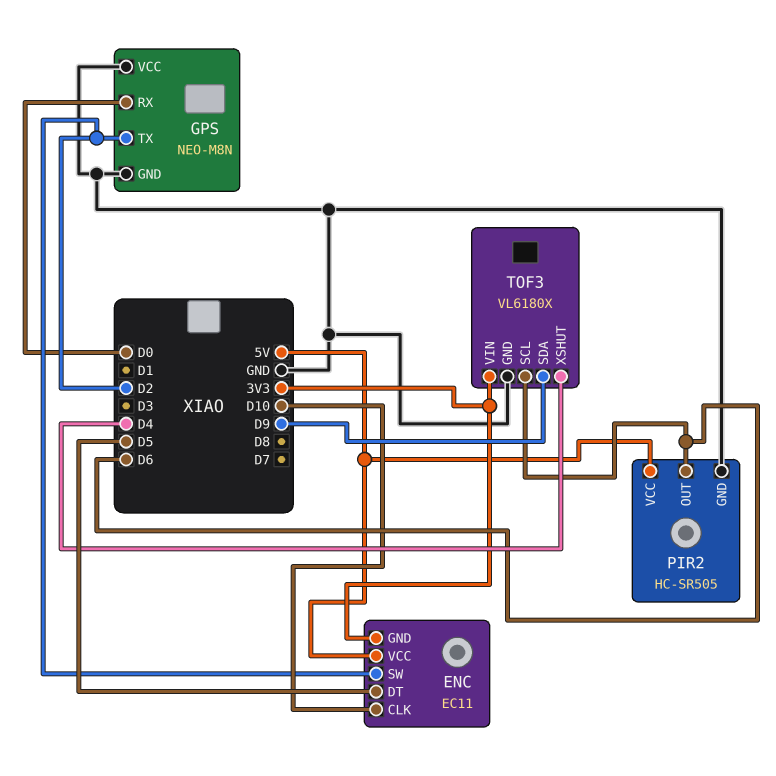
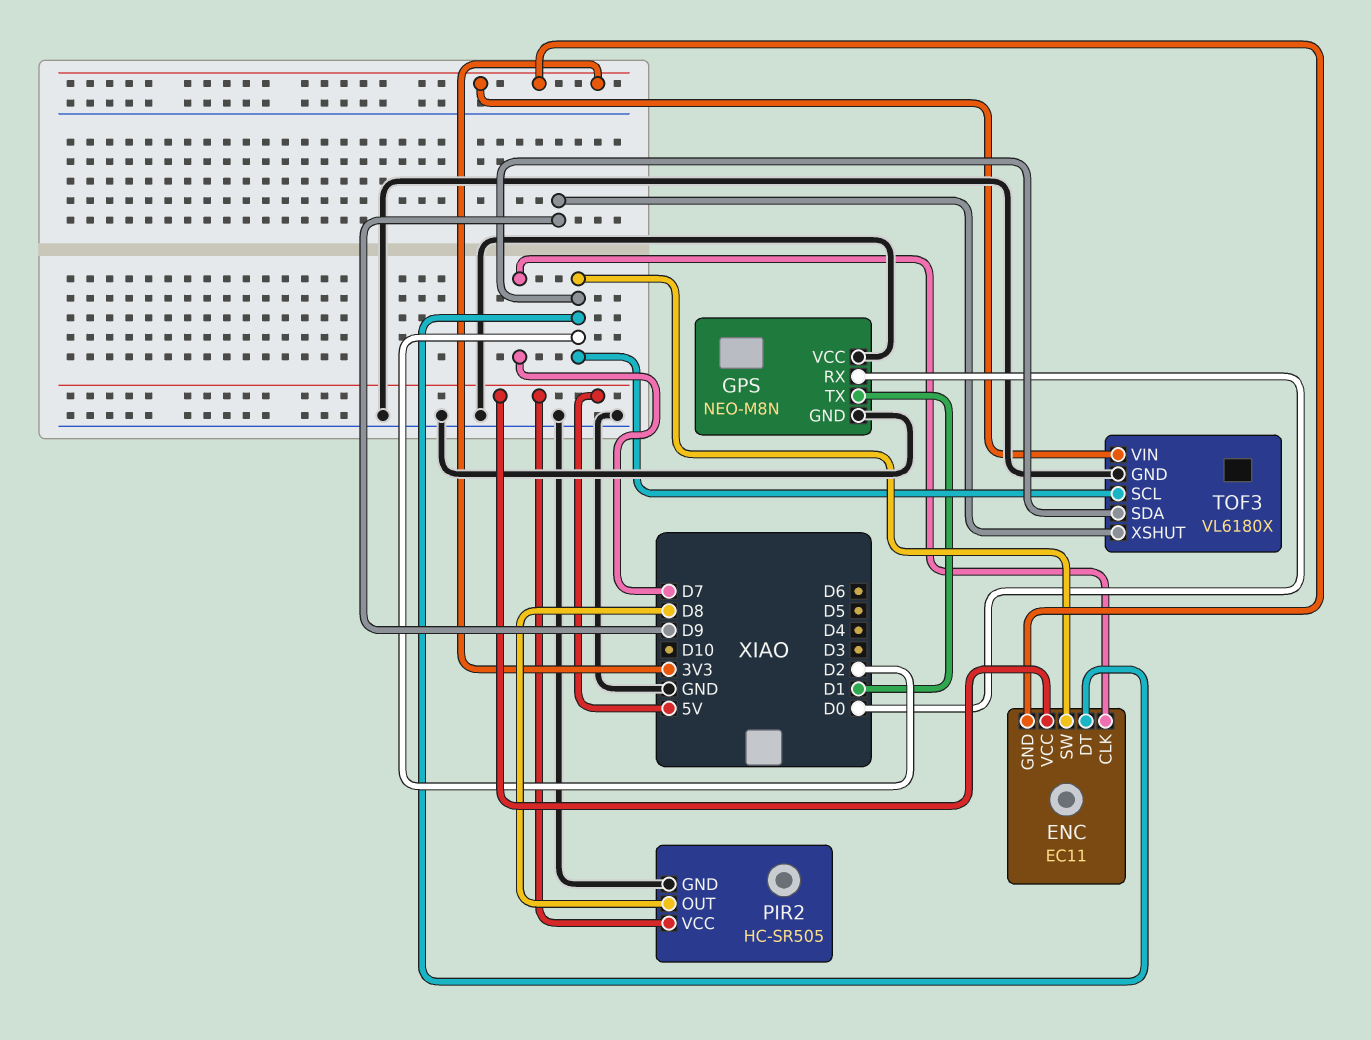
ENC pin CLK: D10 -> D7
ENC pin DT: D5 -> D2
GPS pin TX: D2 -> D1
PIR2 pin OUT: D6 -> D8
TOF3 pin SCL: D6 -> D2
TOF3 pin SDA: D9 -> D2
TOF3 pin XSHUT: D4 -> D9

